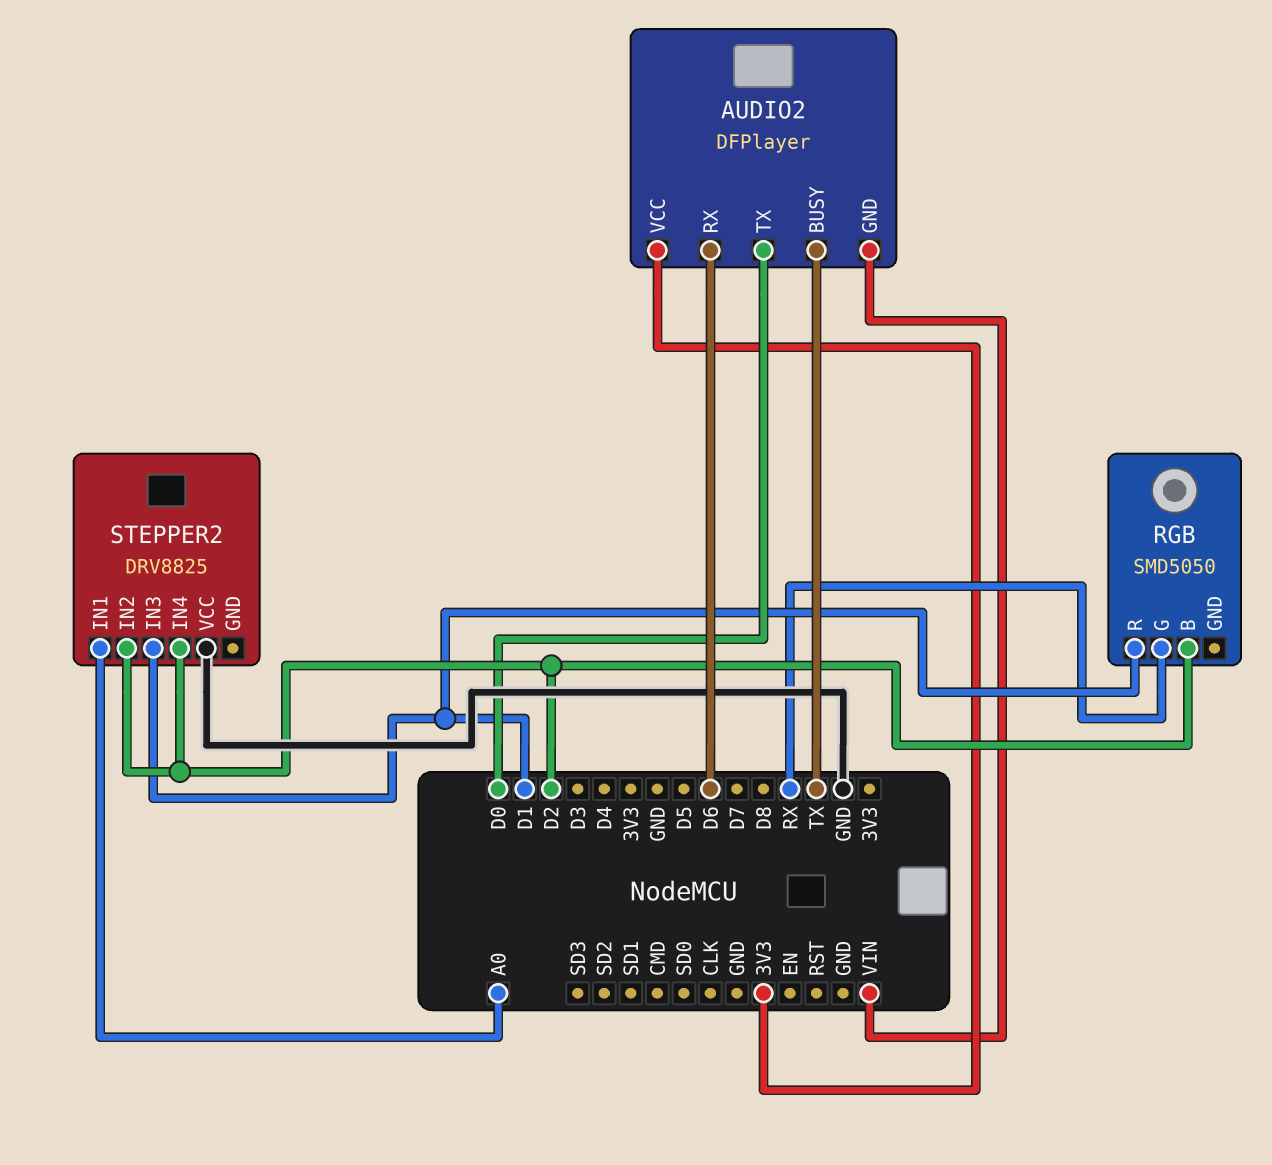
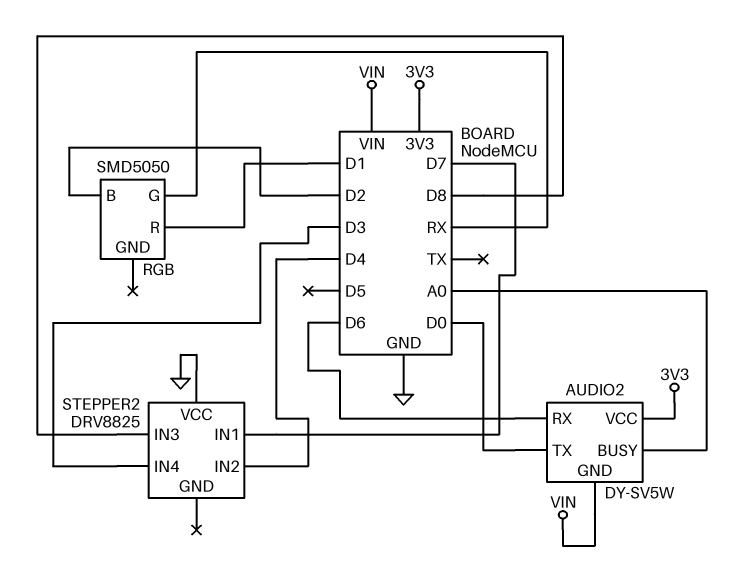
AUDIO2: DFPlayer -> DY-SV5W
AUDIO2 pin BUSY: TX -> A0
STEPPER2 pin IN1: A0 -> D7
STEPPER2 pin IN2: D2 -> D4
STEPPER2 pin IN3: D1 -> D8
STEPPER2 pin IN4: D2 -> D3

